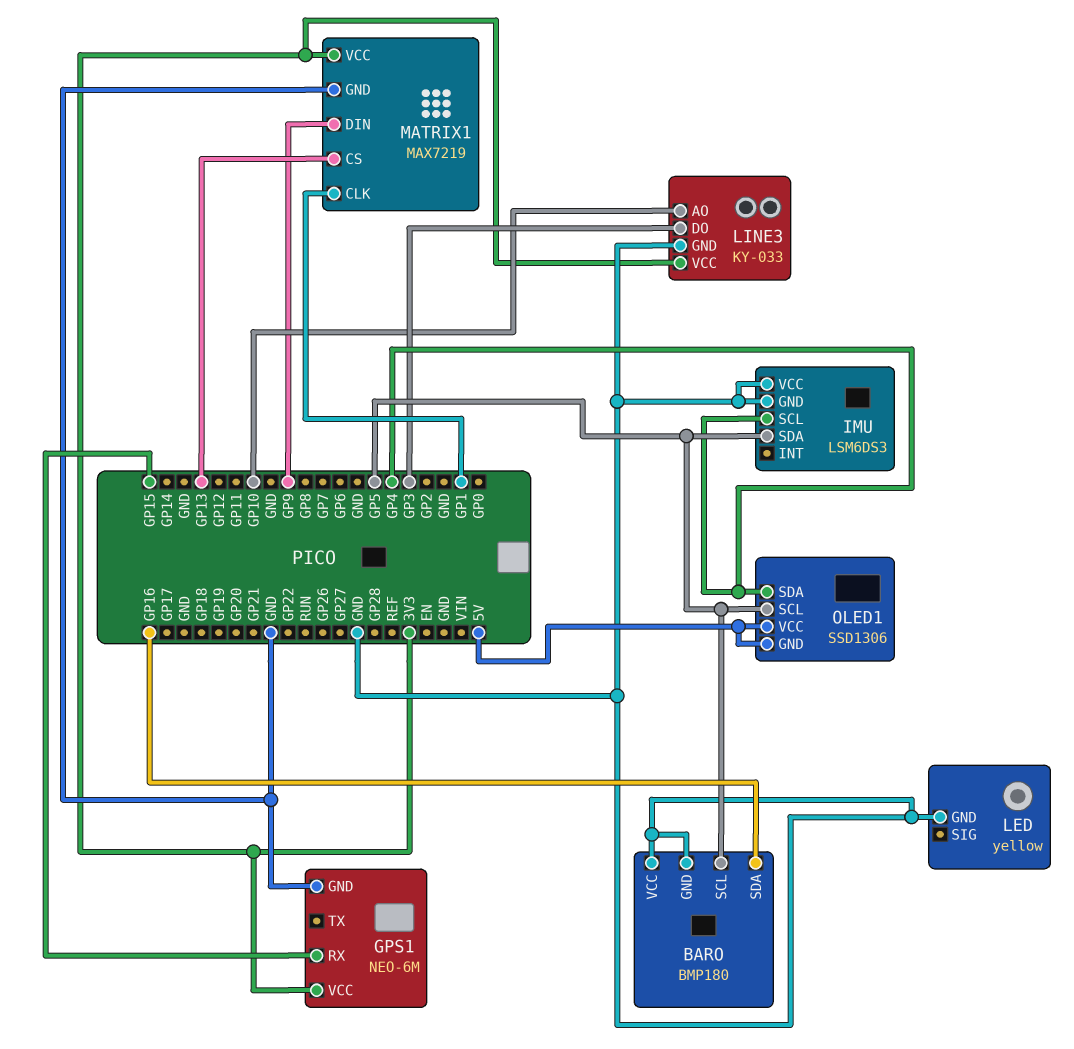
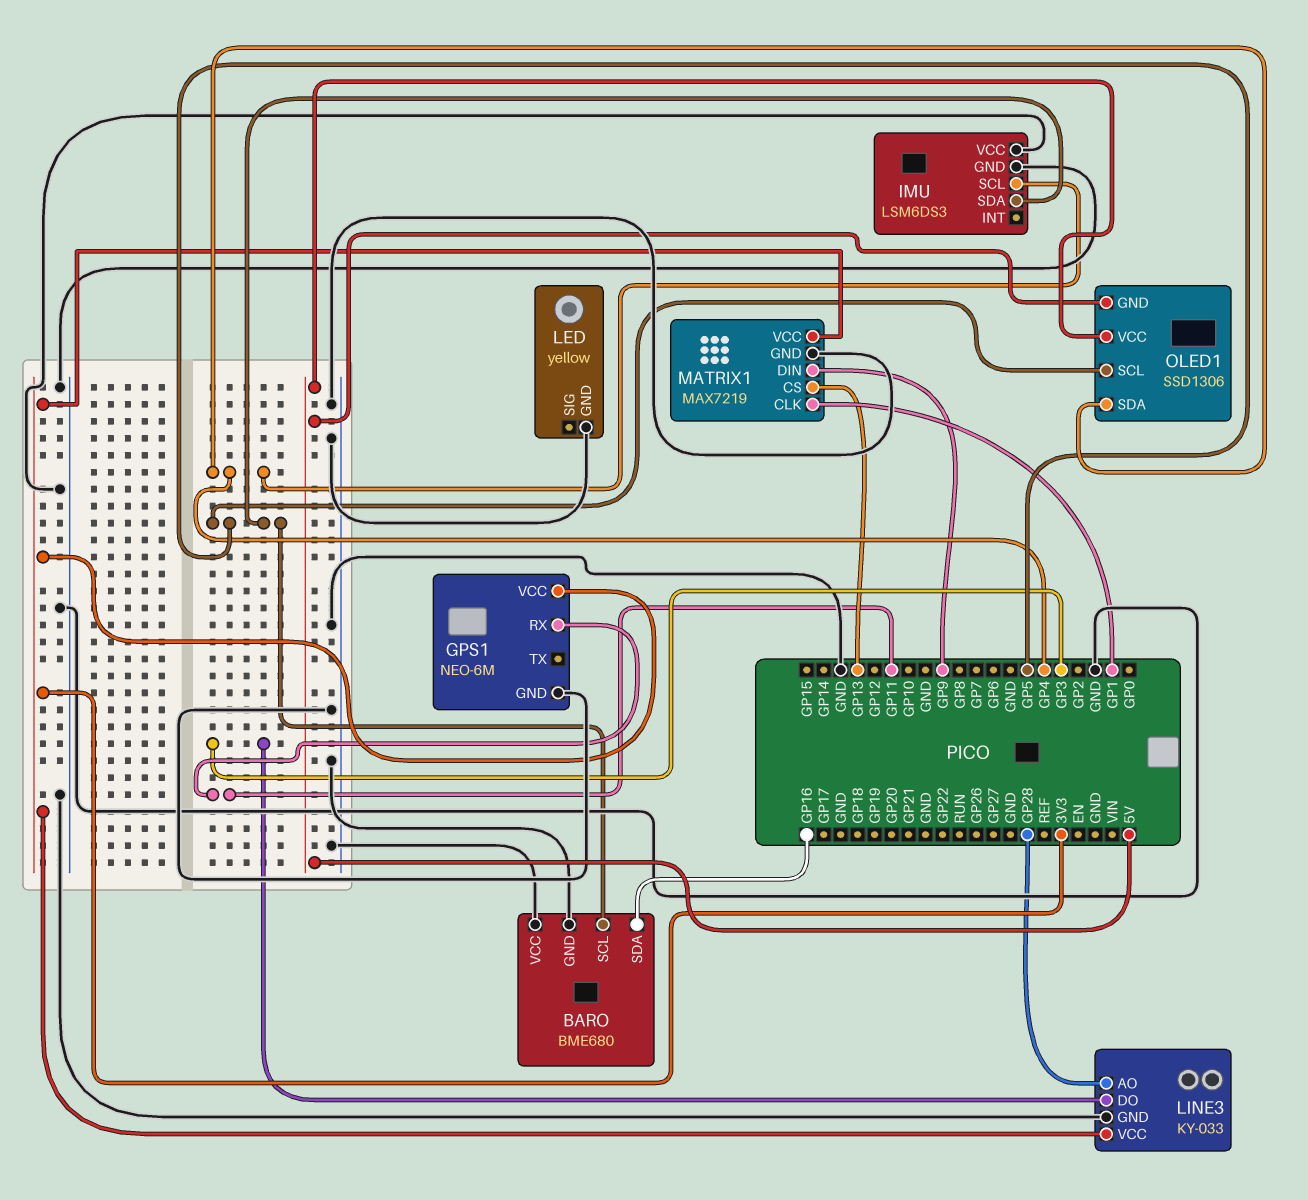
BARO: BMP180 -> BME680
GPS1 pin RX: GP15 -> GP11
LINE3 pin AO: GP10 -> GP28

